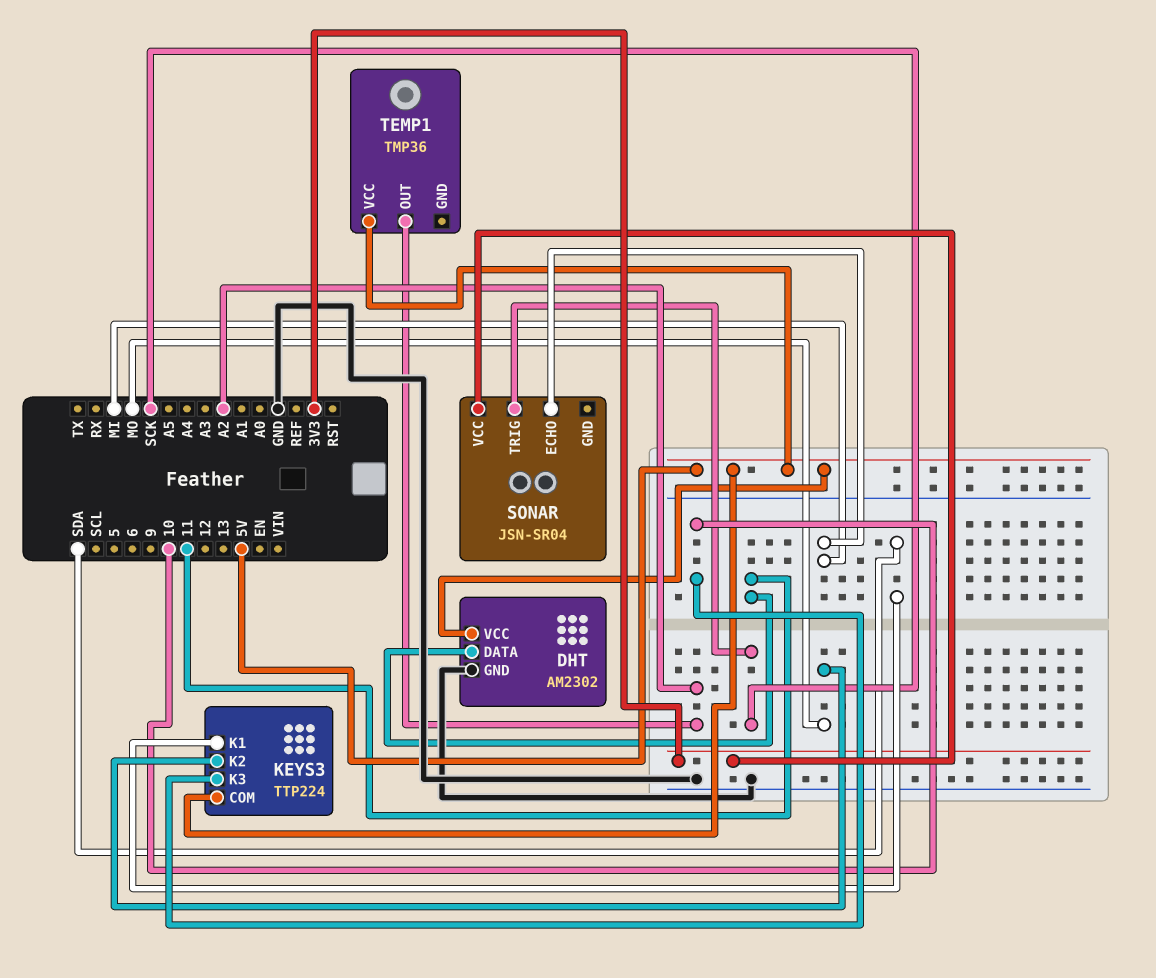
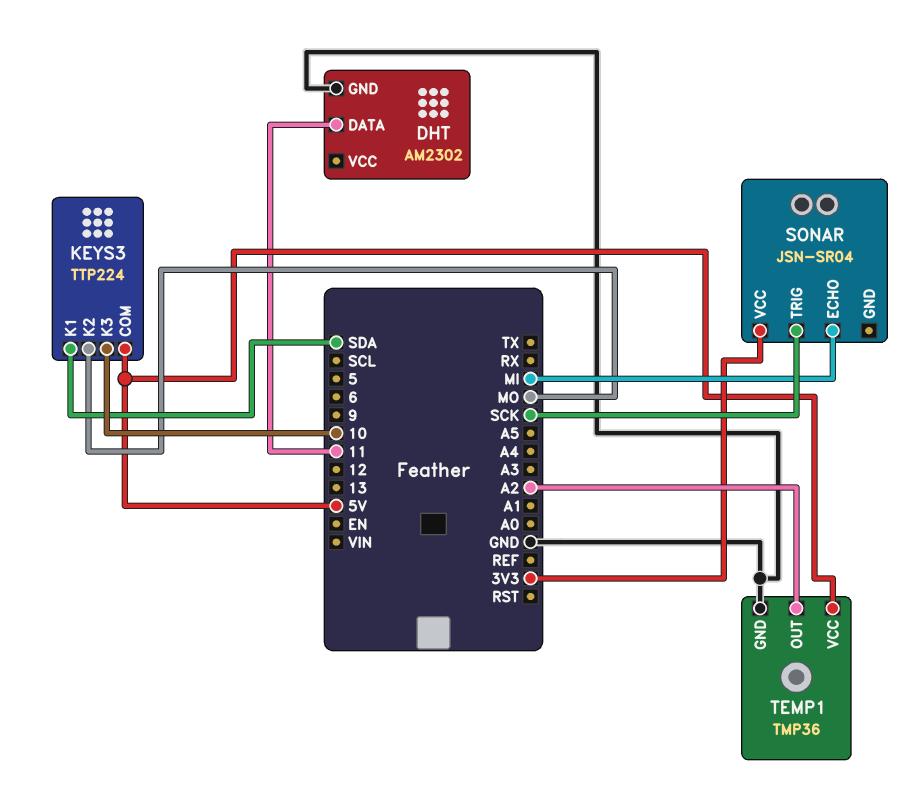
DHT pin VCC: 5V -> none
TEMP1 pin GND: none -> GND

